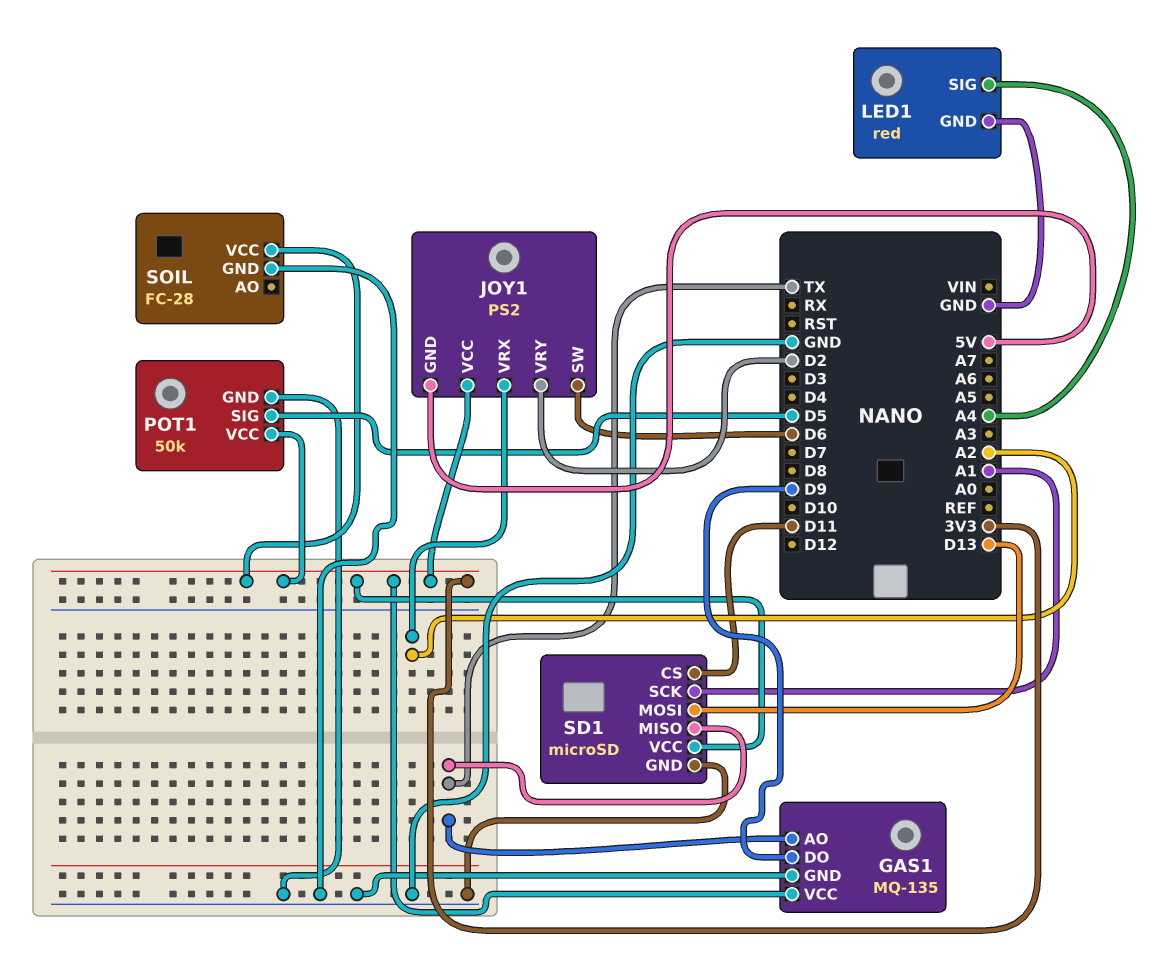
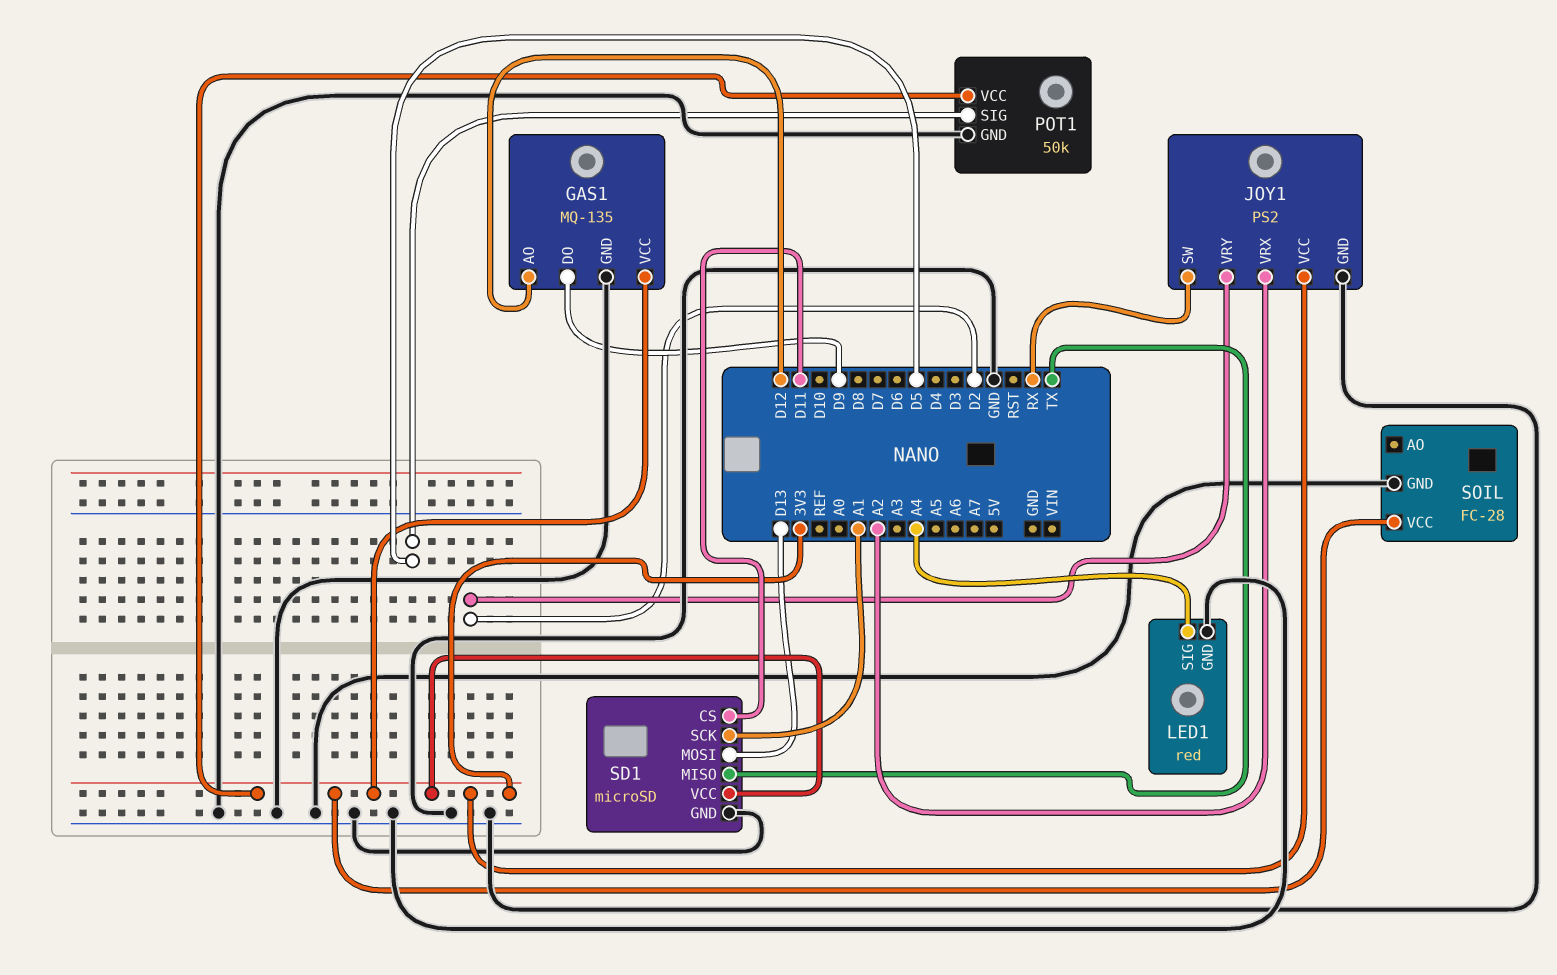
GAS1 pin AO: TX -> D12
JOY1 pin GND: 5V -> GND
JOY1 pin SW: D6 -> RX

